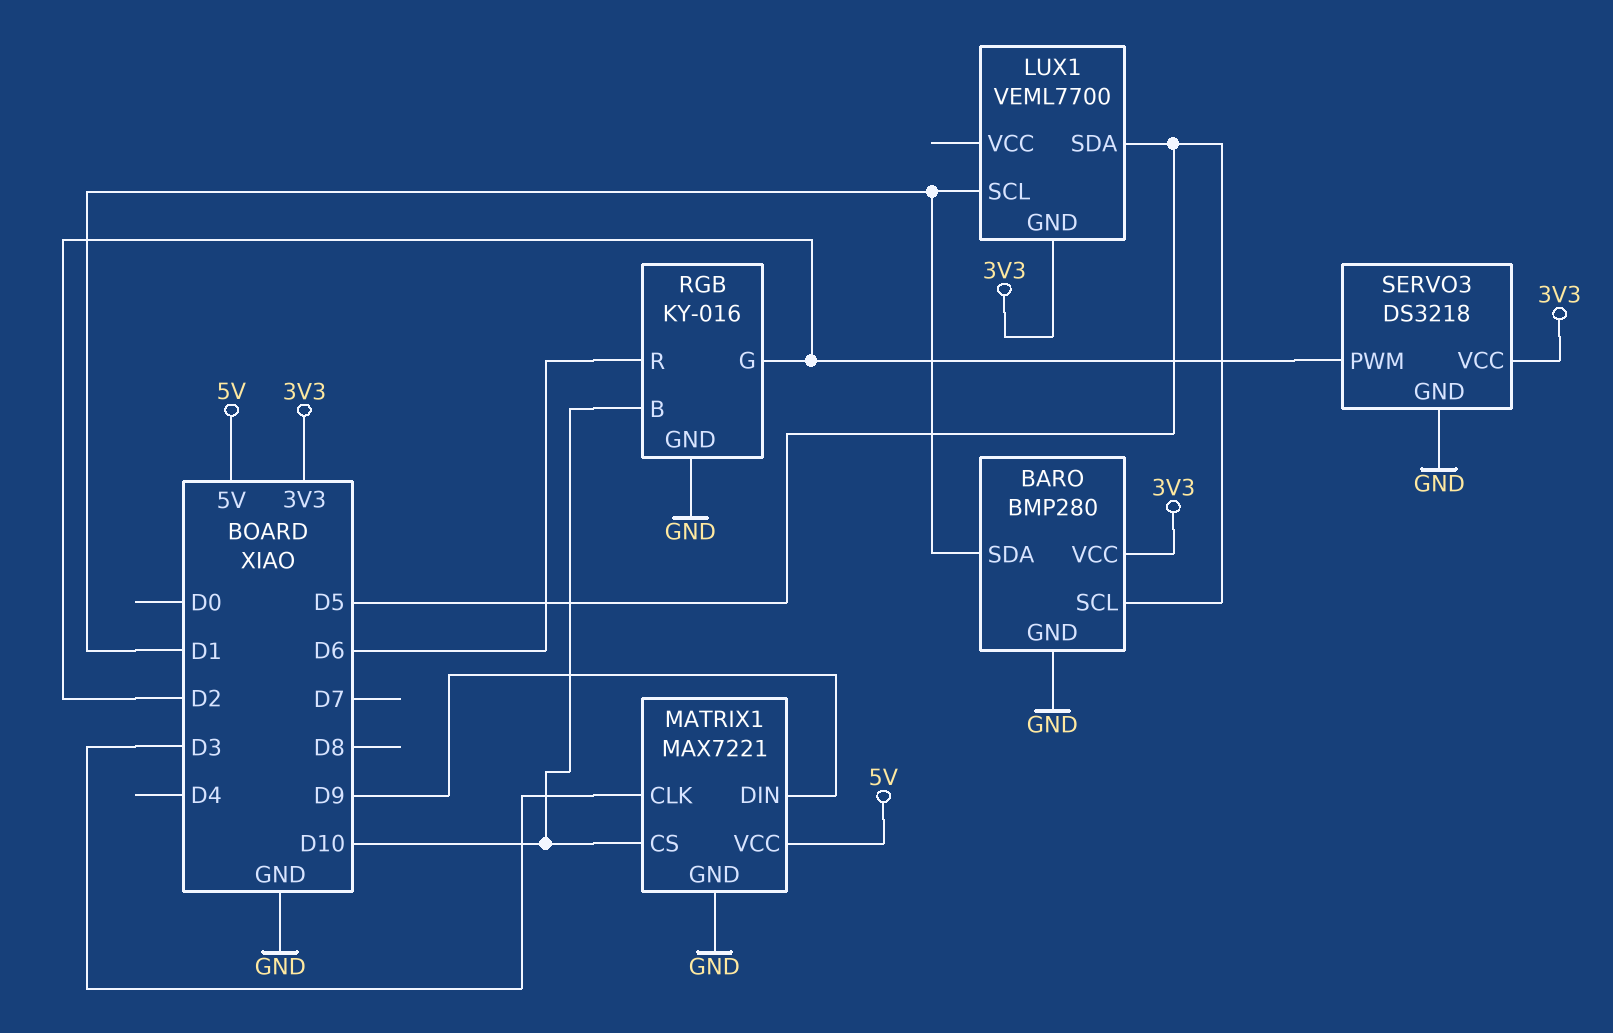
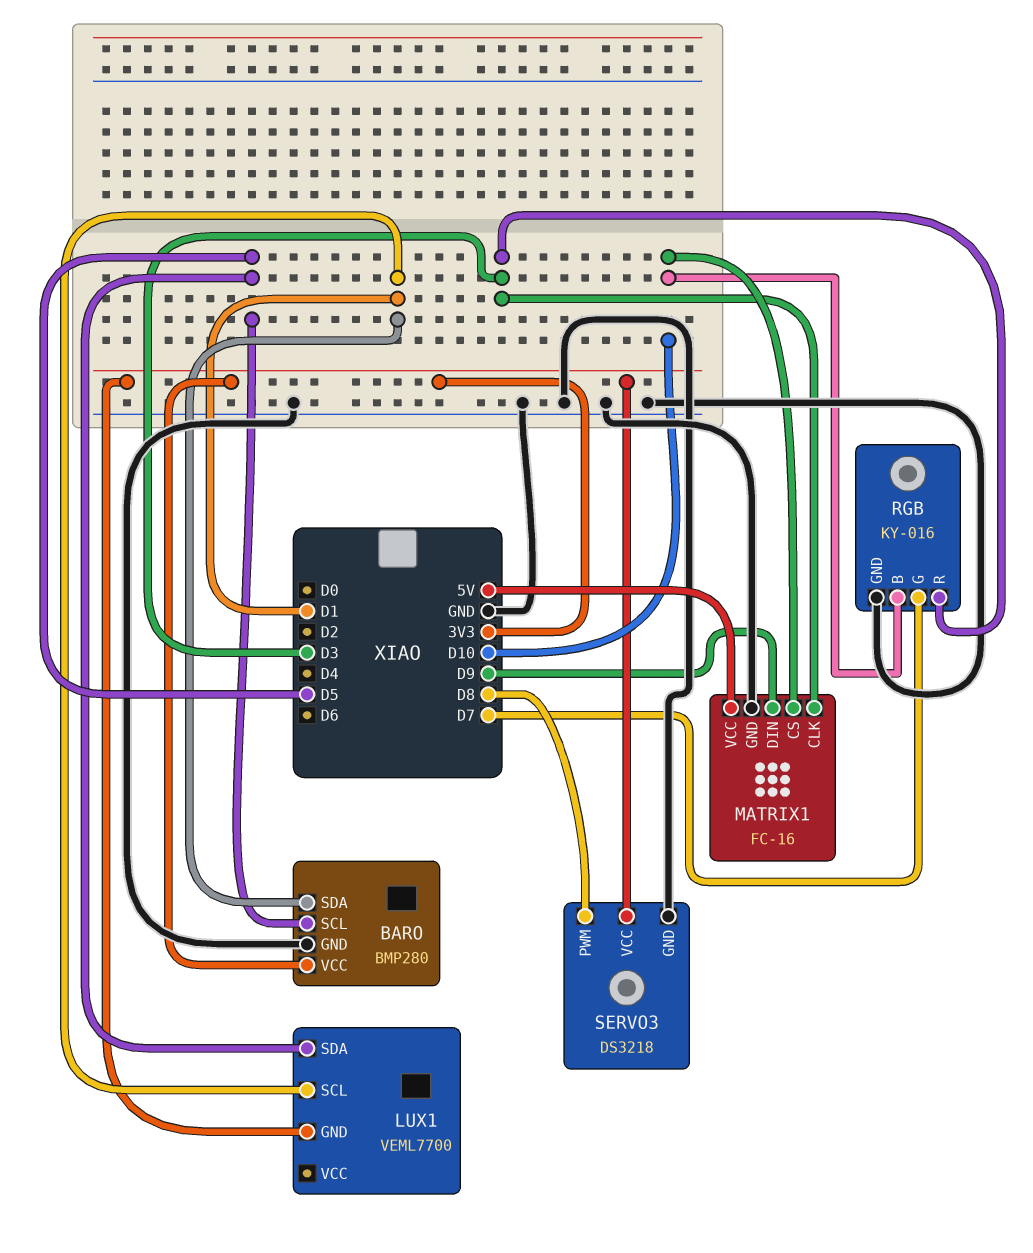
MATRIX1: MAX7221 -> FC-16
RGB pin G: D2 -> D7
RGB pin R: D6 -> D3
SERVO3 pin PWM: D2 -> D8

